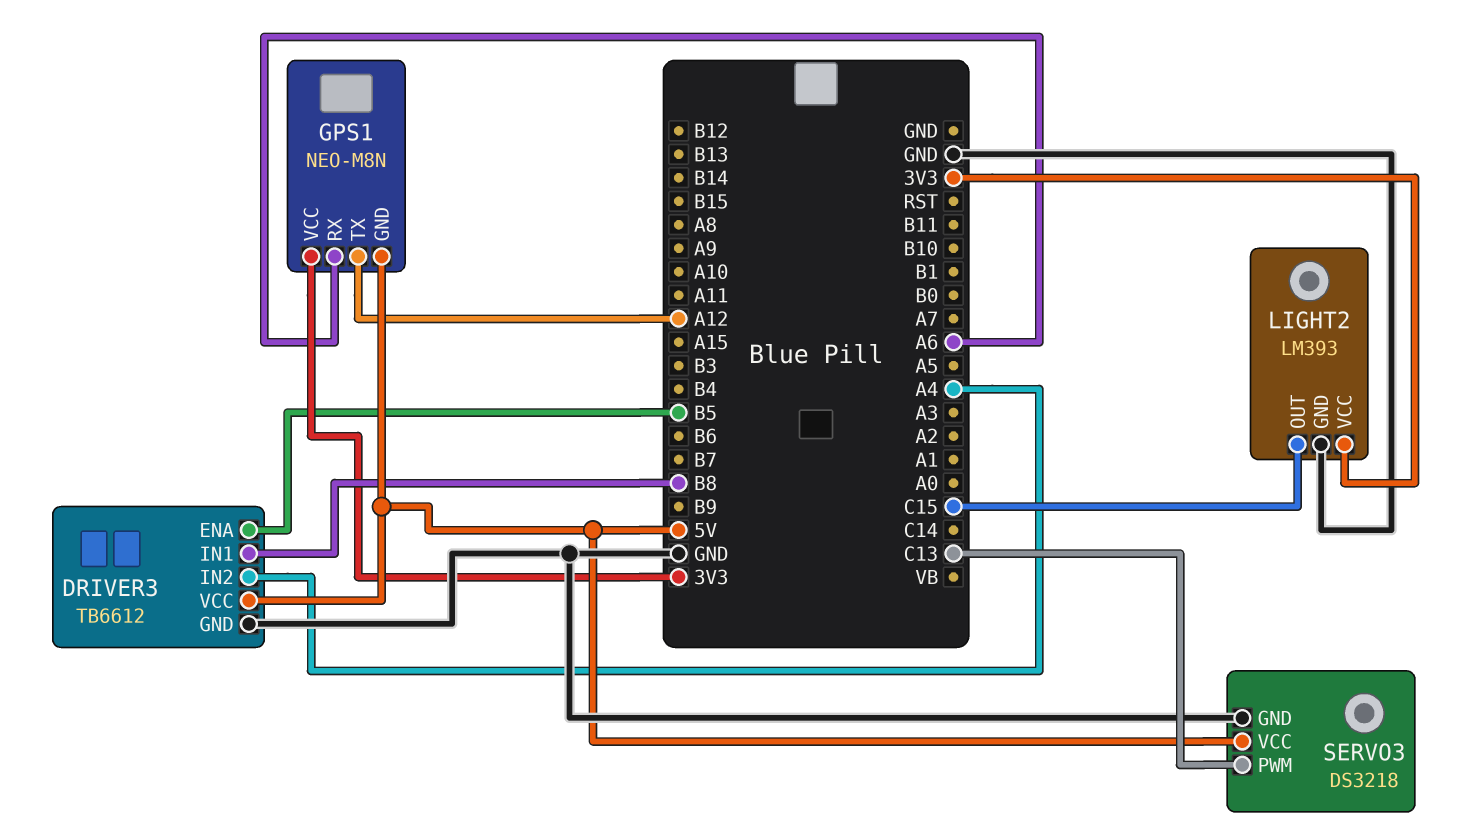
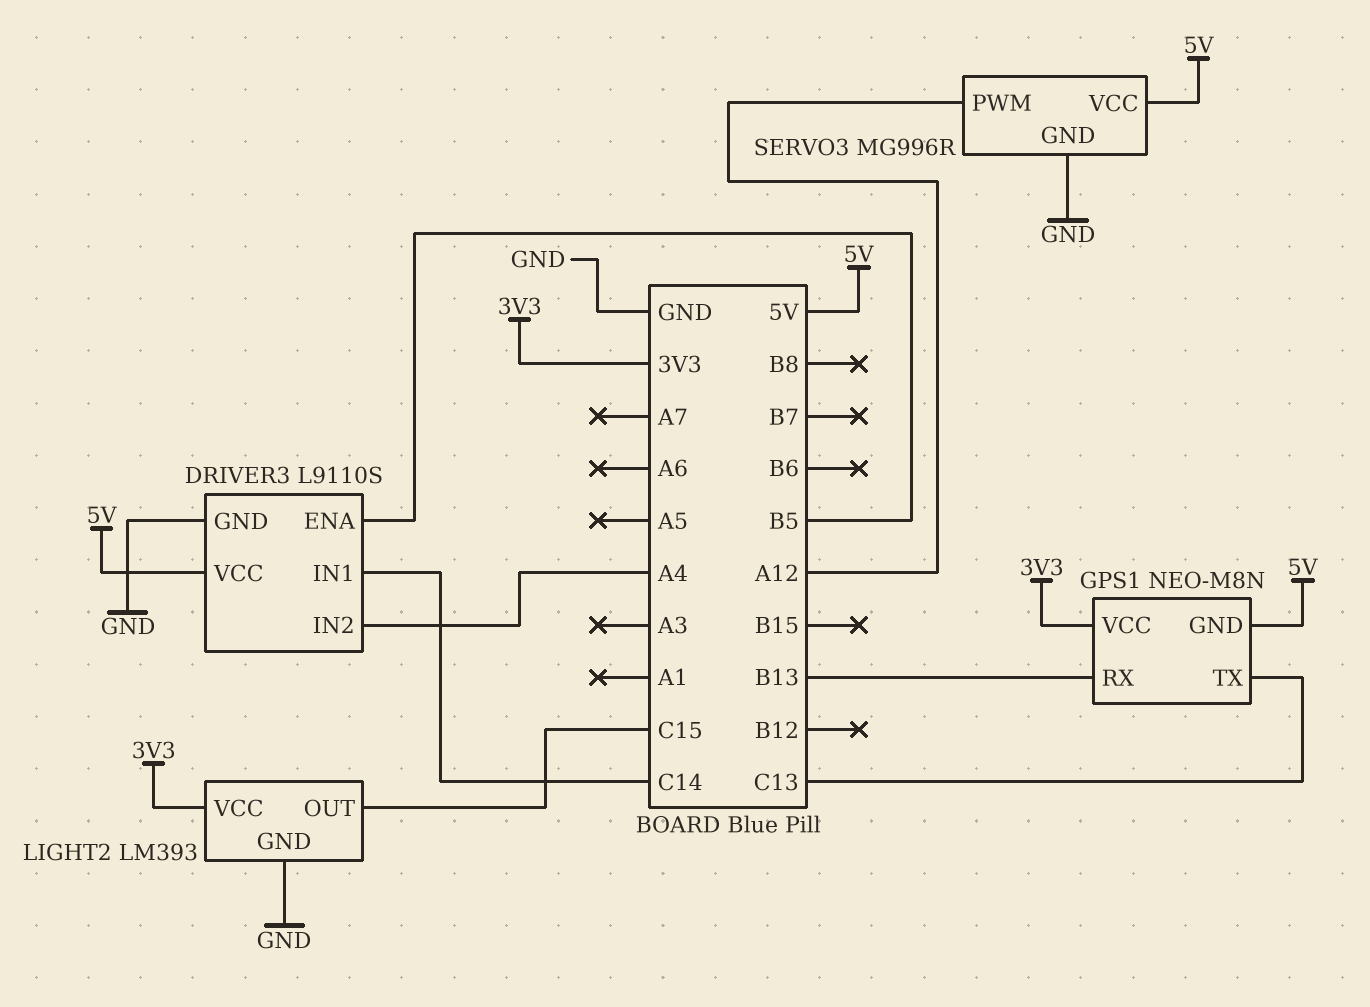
DRIVER3: TB6612 -> L9110S
DRIVER3 pin IN1: B8 -> C14
GPS1 pin RX: A6 -> B13
GPS1 pin TX: A12 -> C13
SERVO3: DS3218 -> MG996R
SERVO3 pin PWM: C13 -> A12

